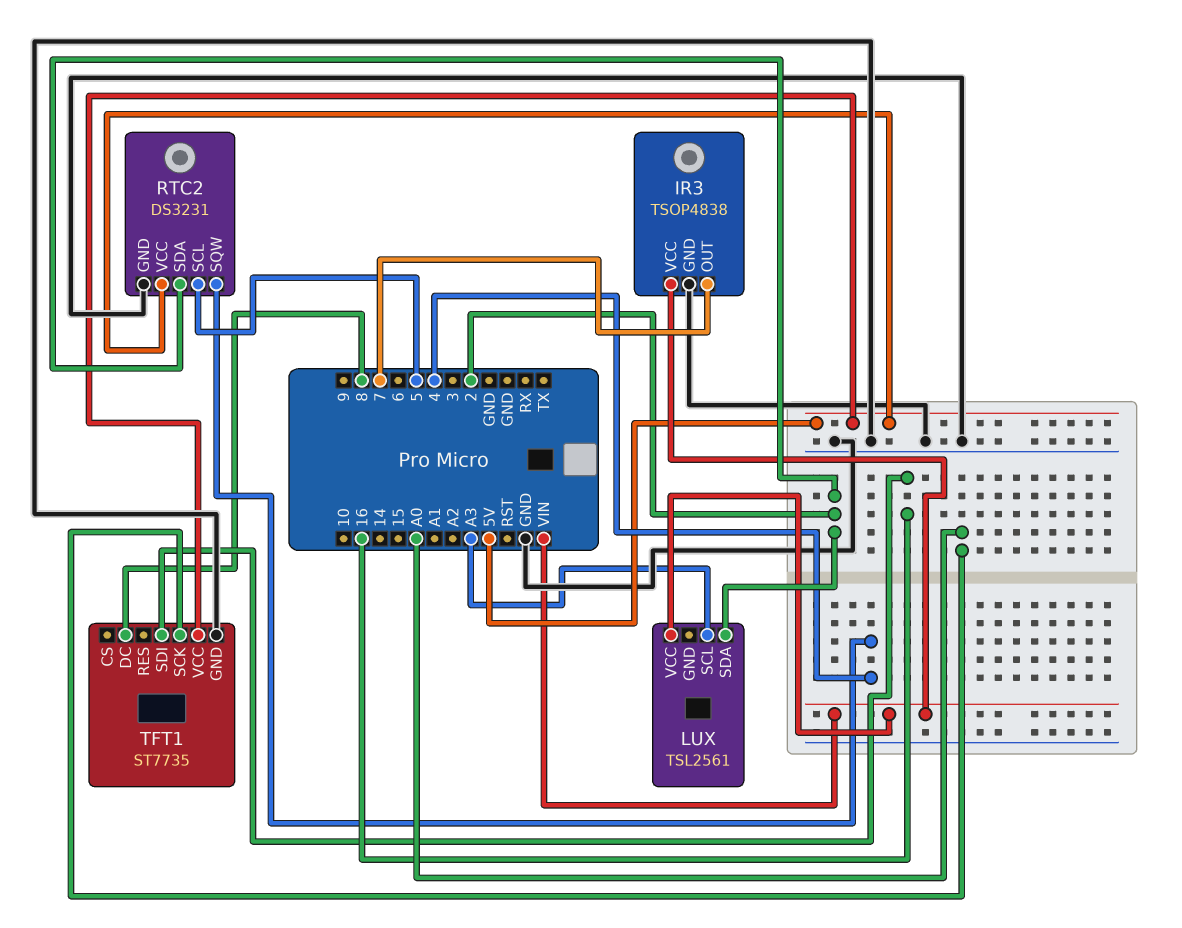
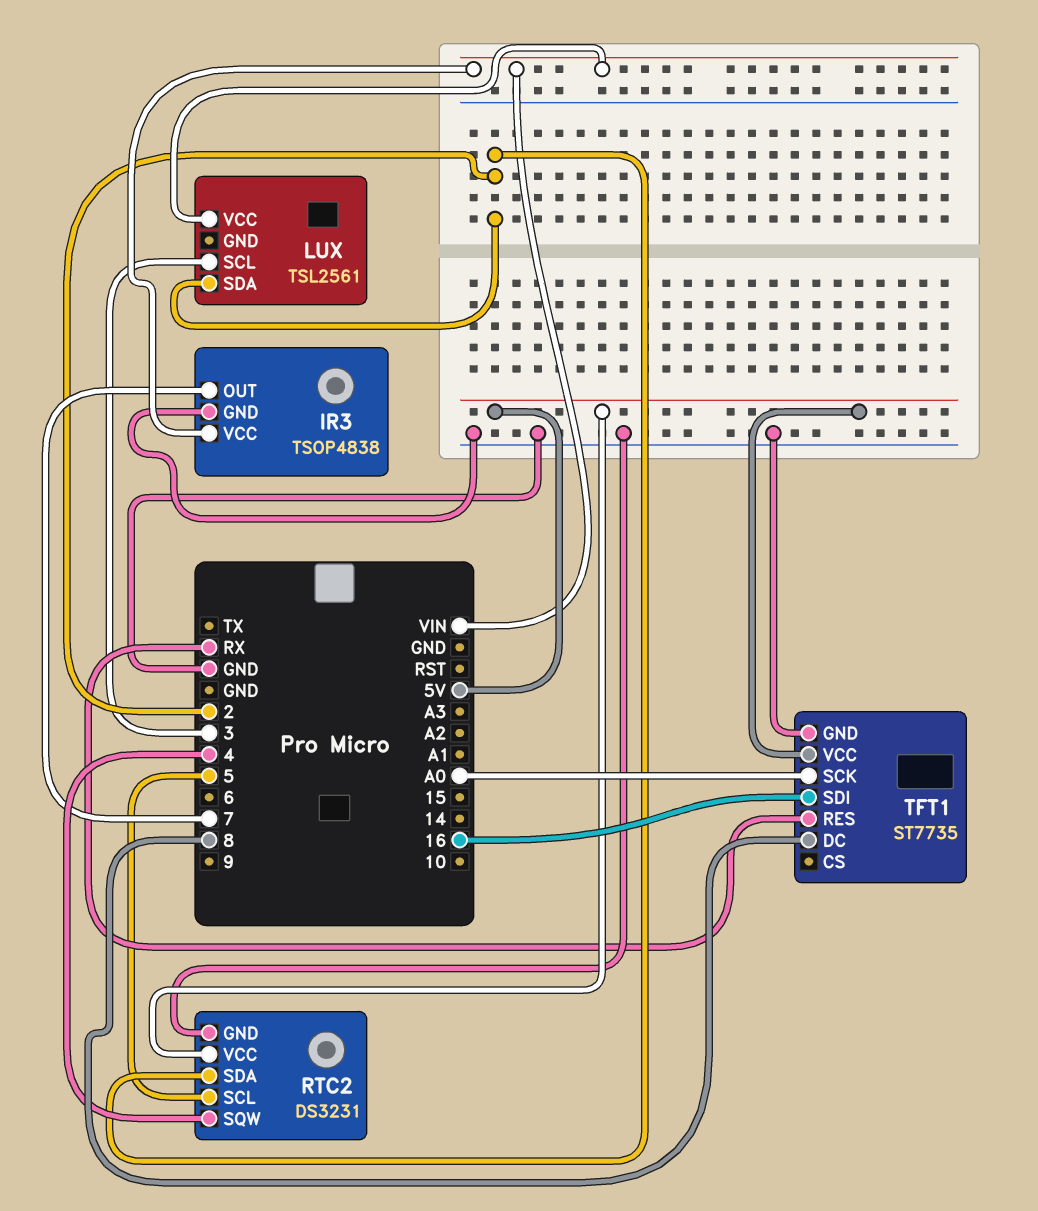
LUX pin SCL: A3 -> 3
TFT1 pin RES: none -> RX

